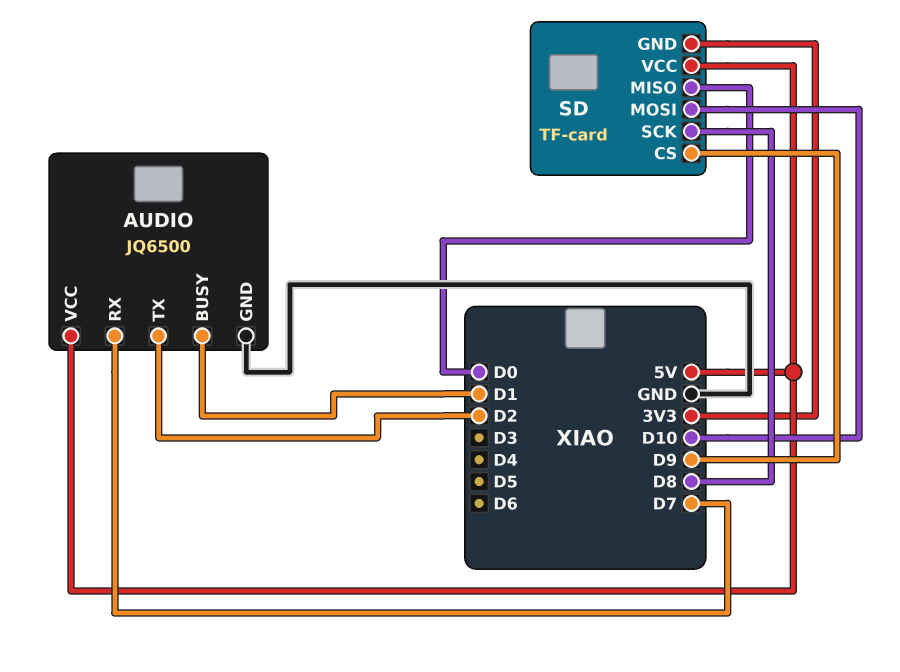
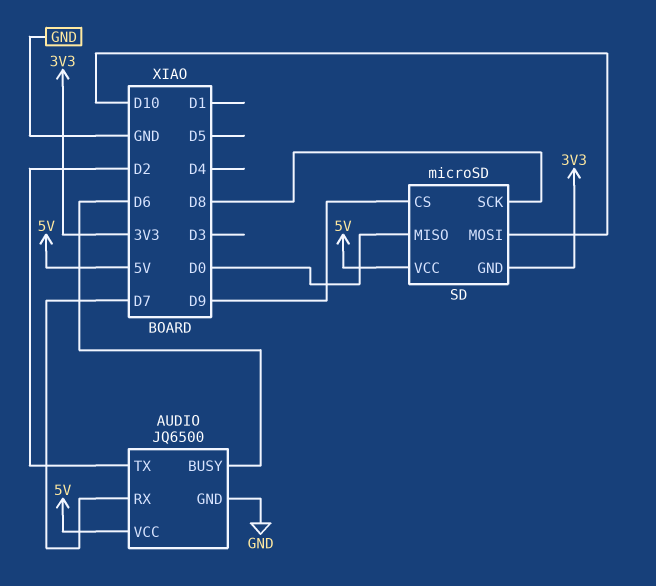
AUDIO pin BUSY: D1 -> D6
SD: TF-card -> microSD

